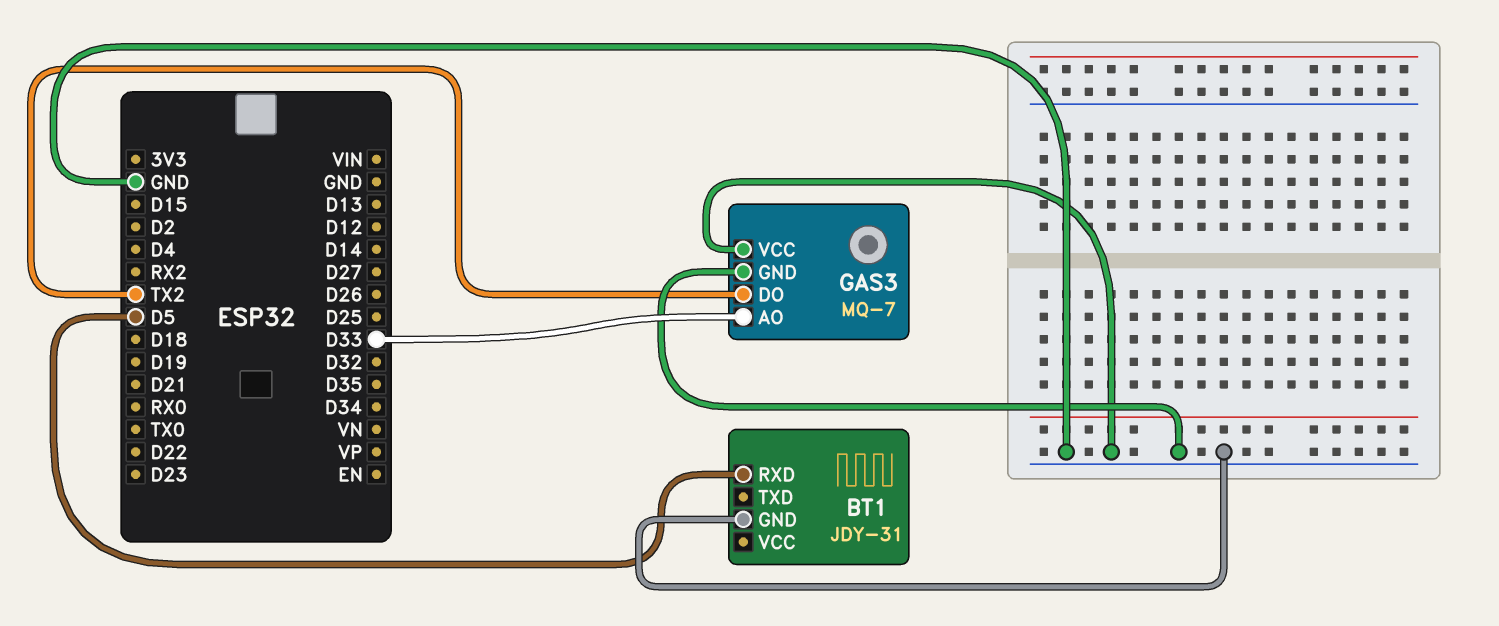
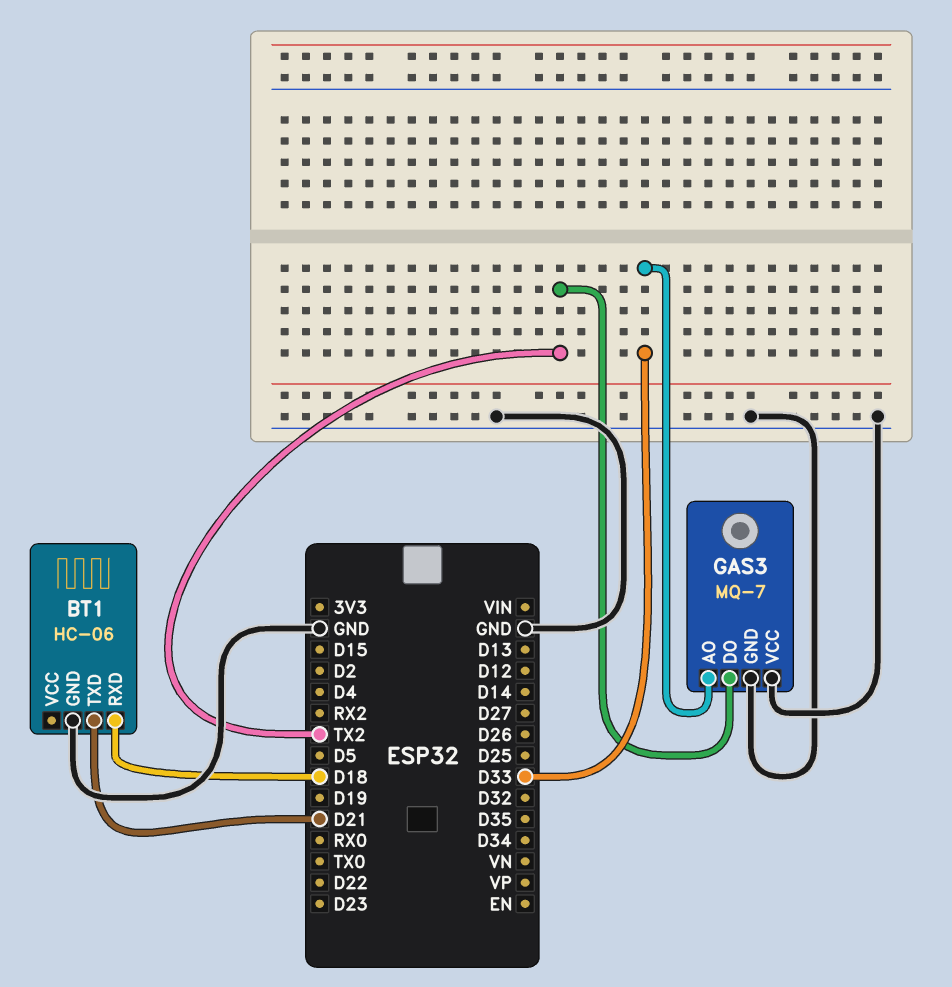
BT1: JDY-31 -> HC-06
BT1 pin RXD: D5 -> D18
BT1 pin TXD: none -> D21

